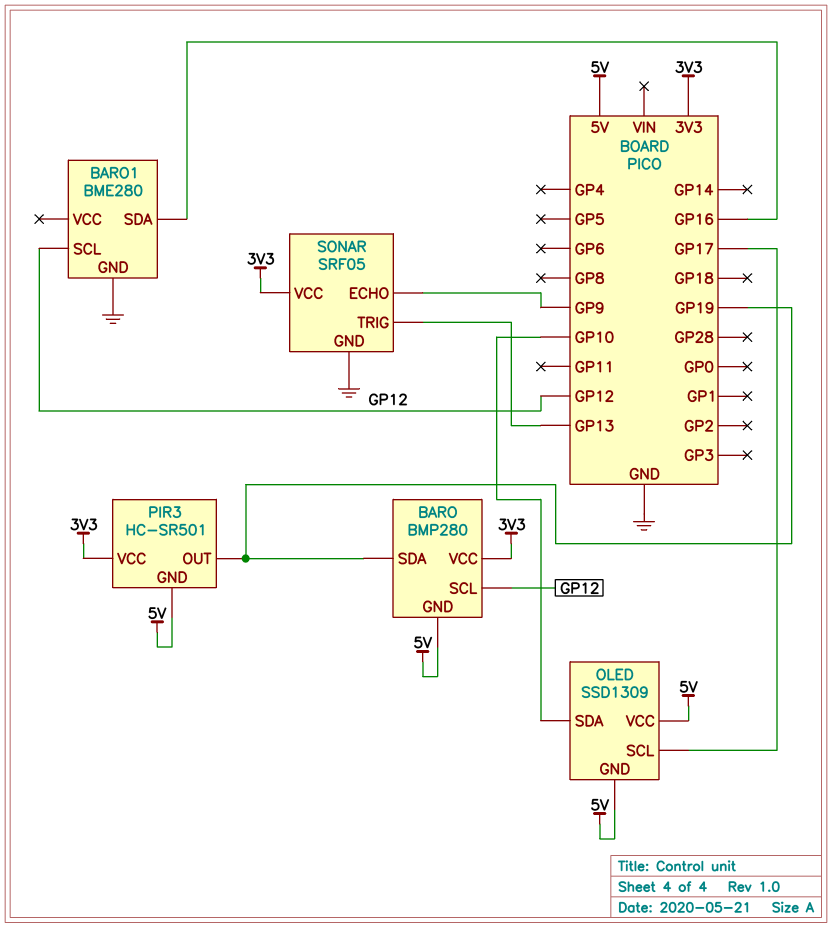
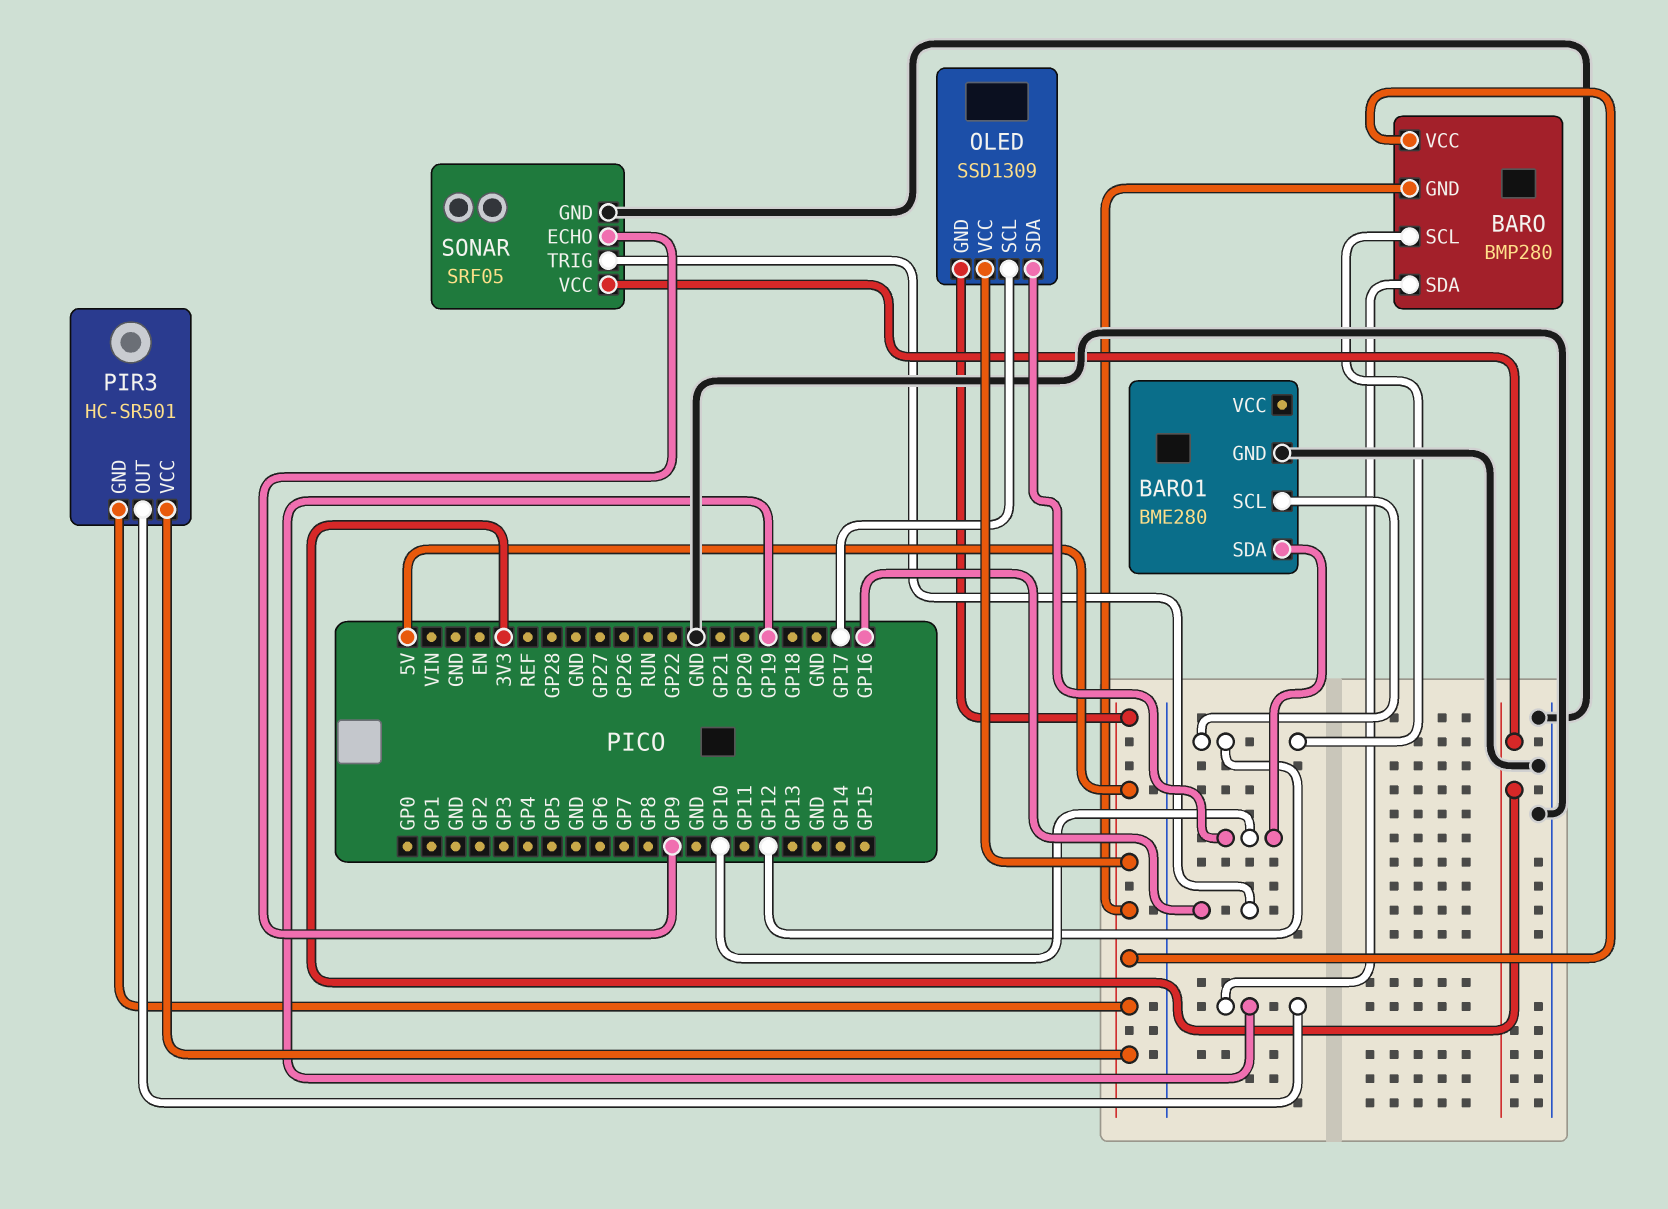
BARO pin VCC: 3V3 -> 5V
BARO1 pin SDA: GP16 -> GP10
PIR3 pin VCC: 3V3 -> 5V
SONAR pin TRIG: GP13 -> GP16

